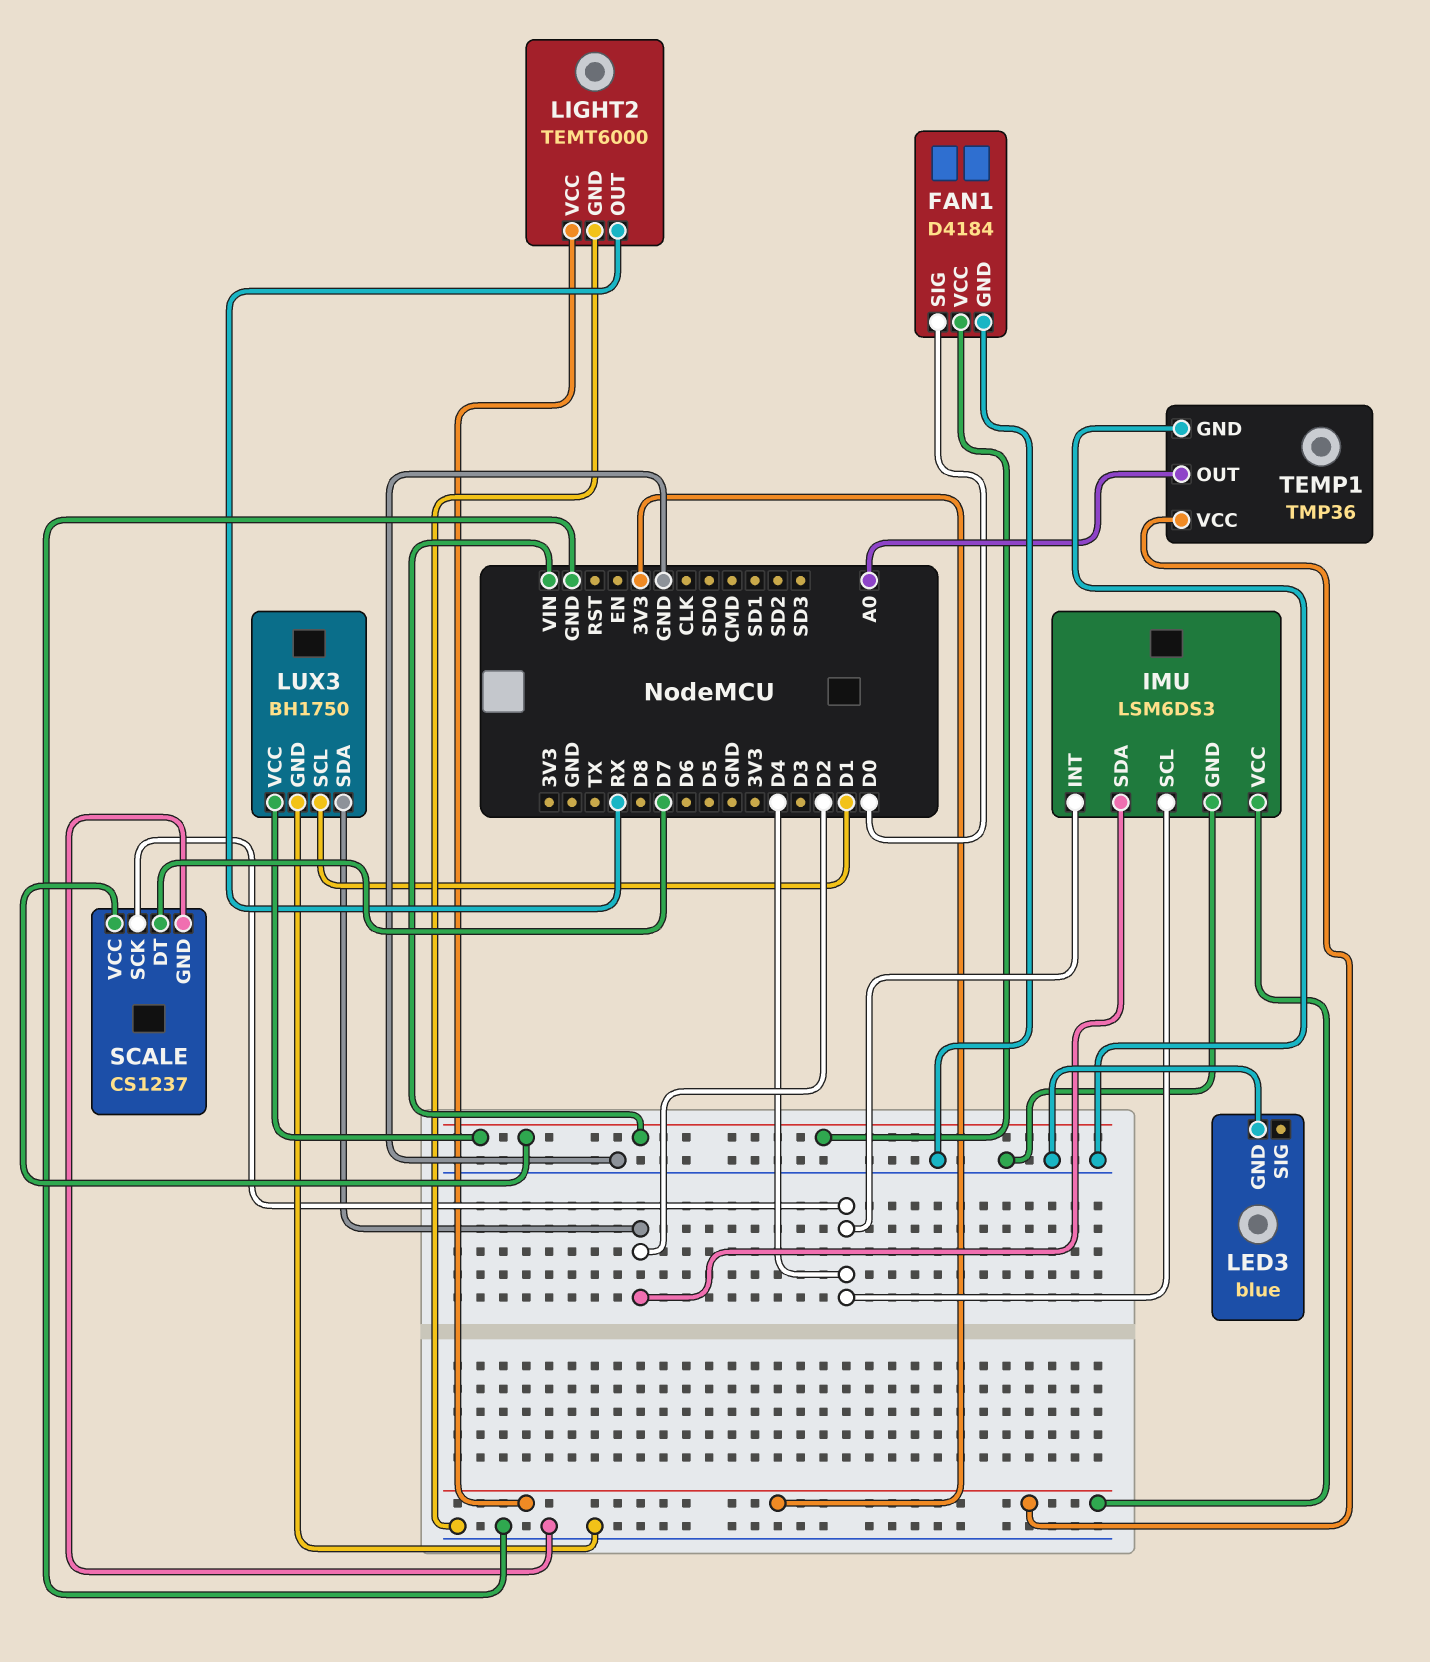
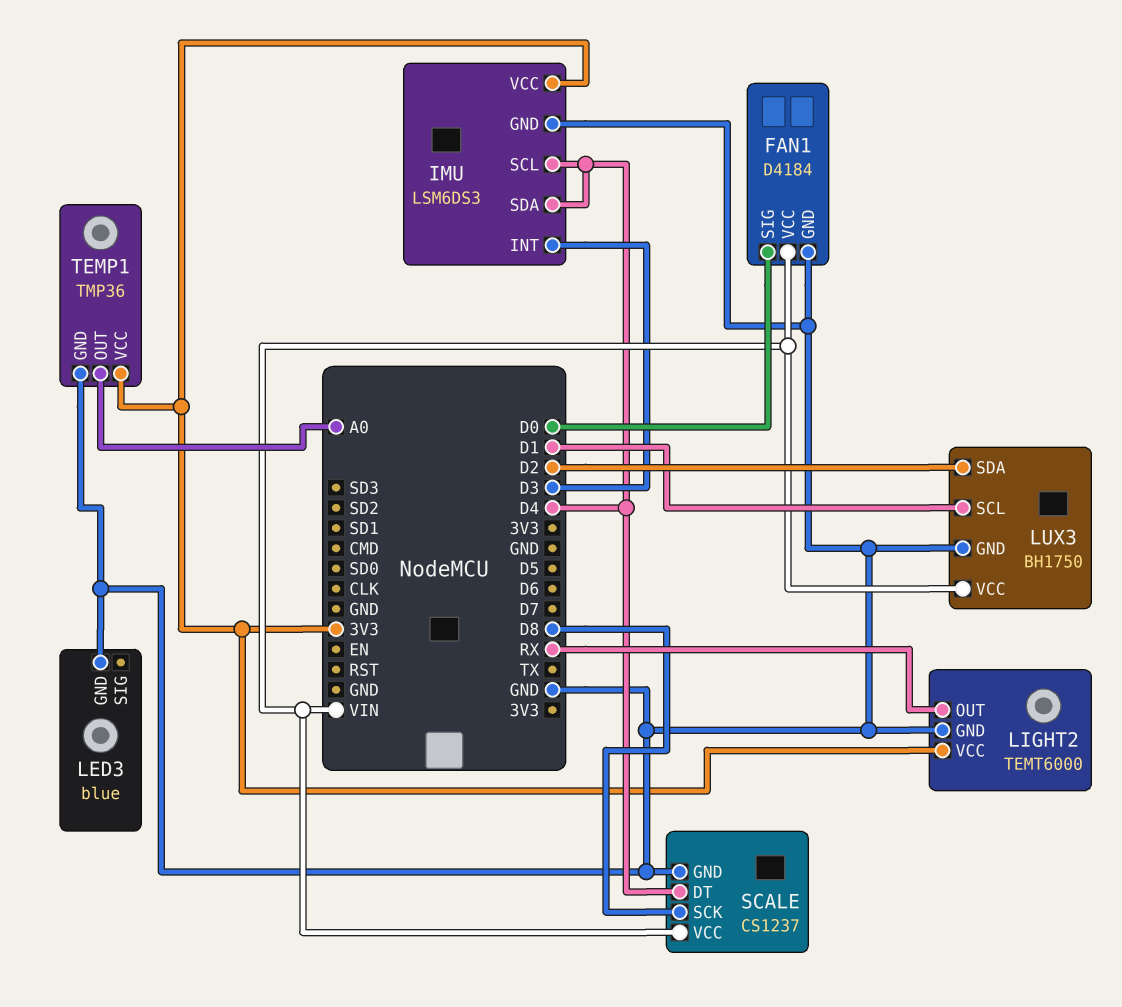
IMU pin INT: D4 -> D3
IMU pin SDA: D2 -> D4
SCALE pin DT: D7 -> D4
SCALE pin SCK: D4 -> D8

